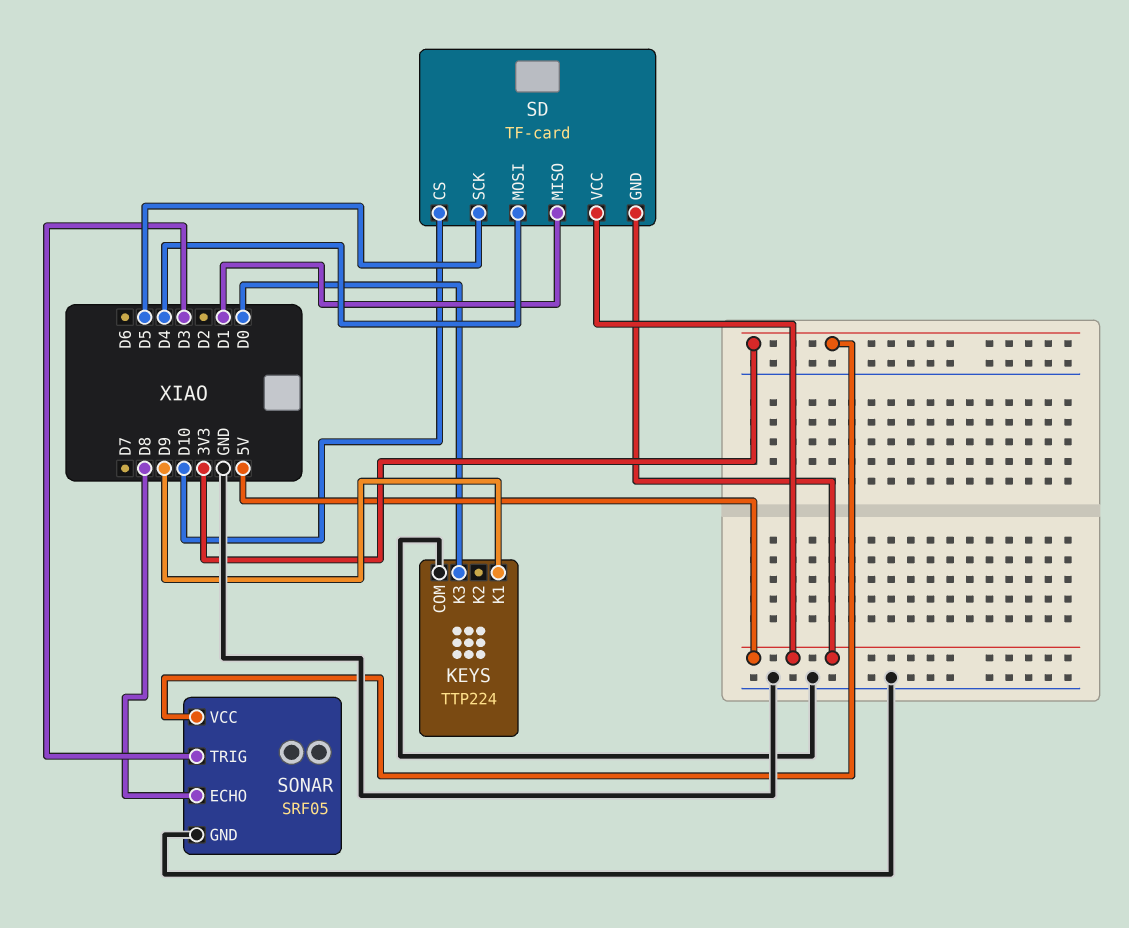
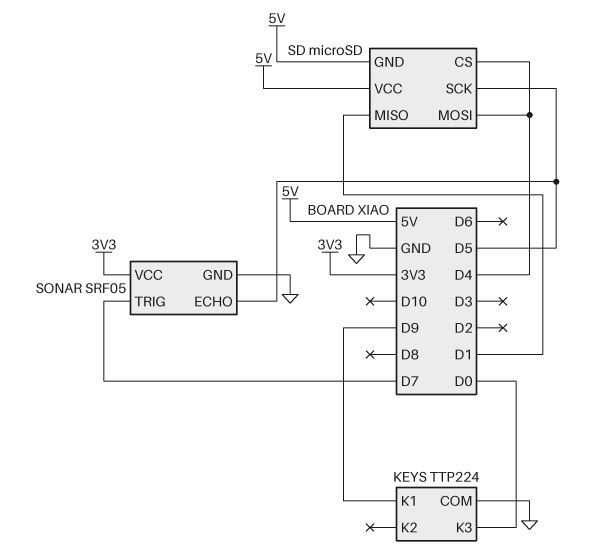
SD: TF-card -> microSD
SD pin CS: D10 -> D4
SONAR pin ECHO: D8 -> D5
SONAR pin TRIG: D3 -> D7

